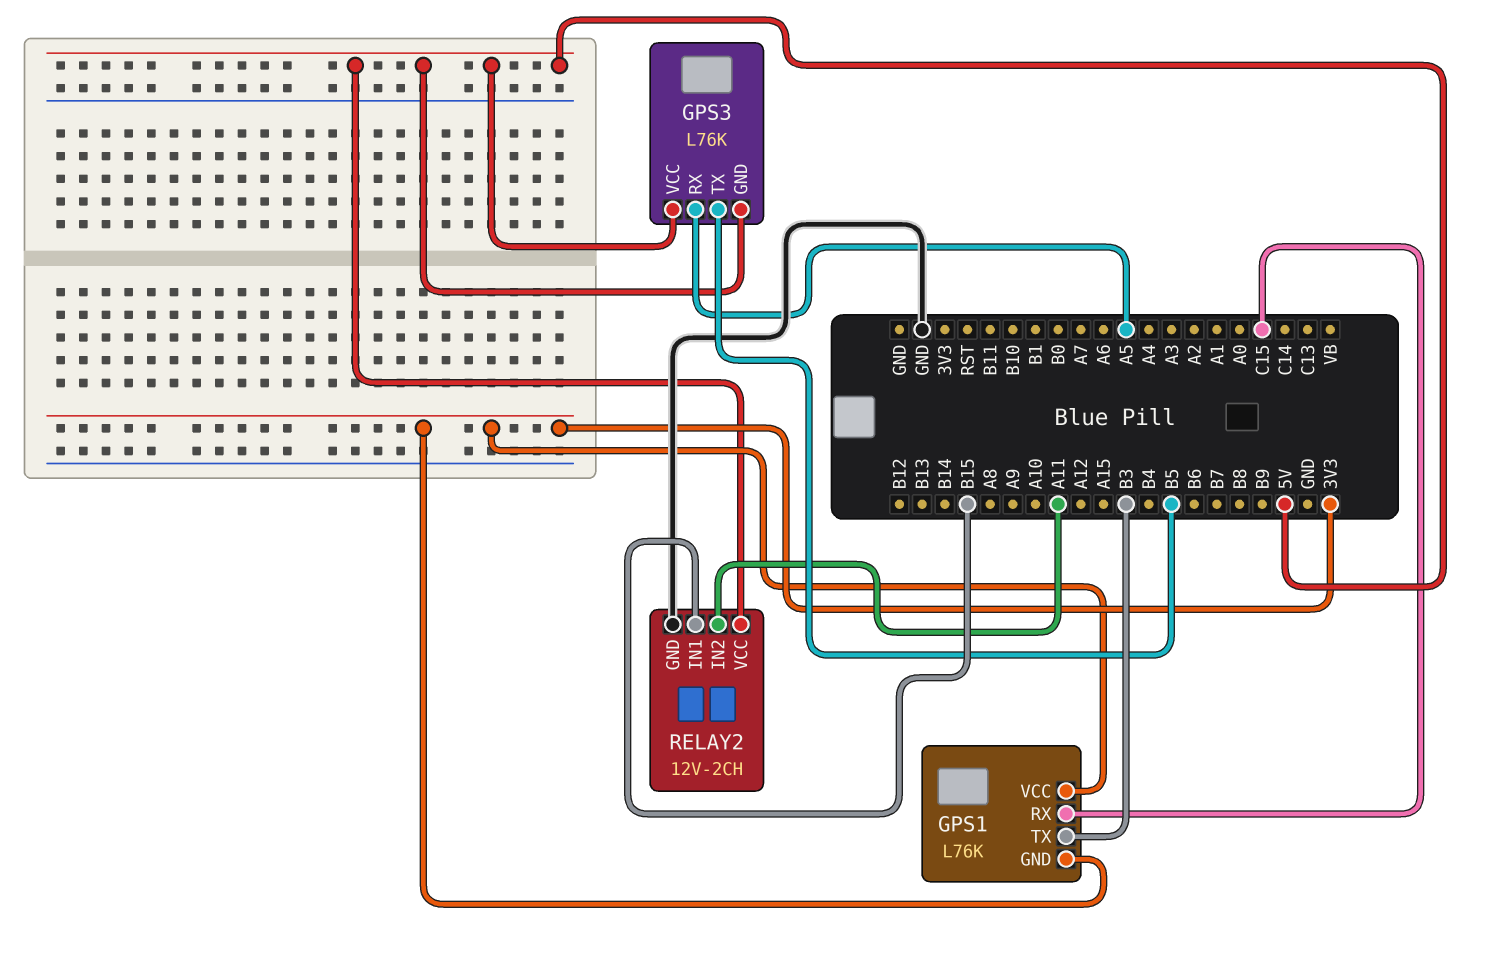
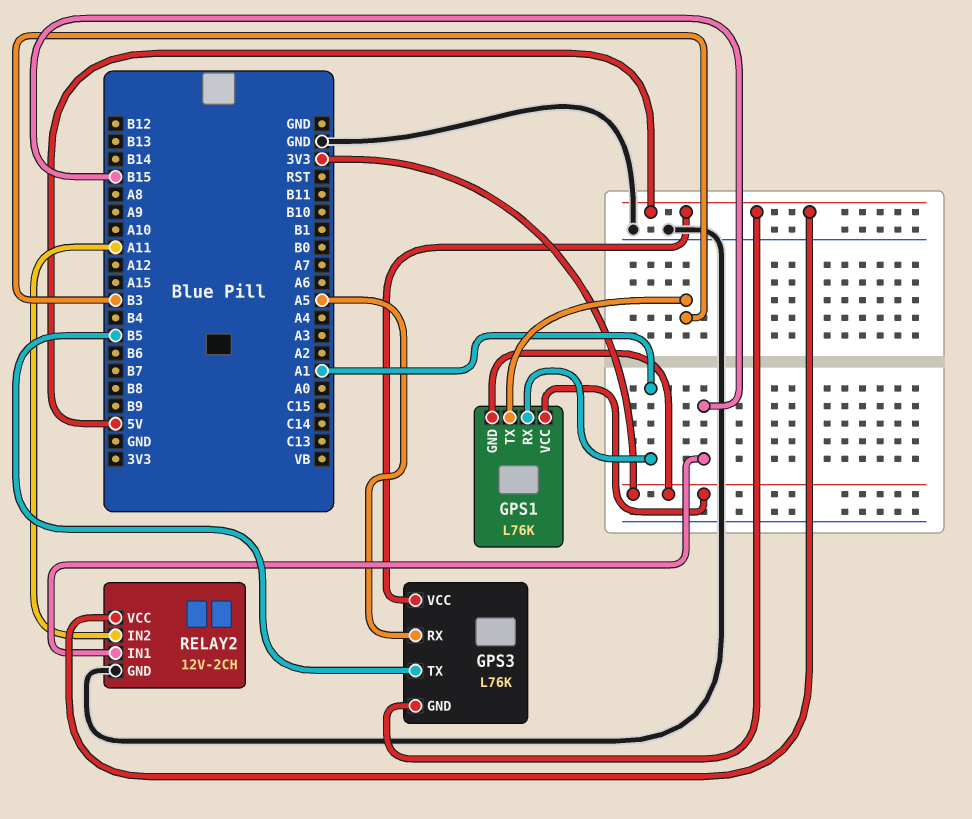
GPS1 pin RX: C15 -> A1

